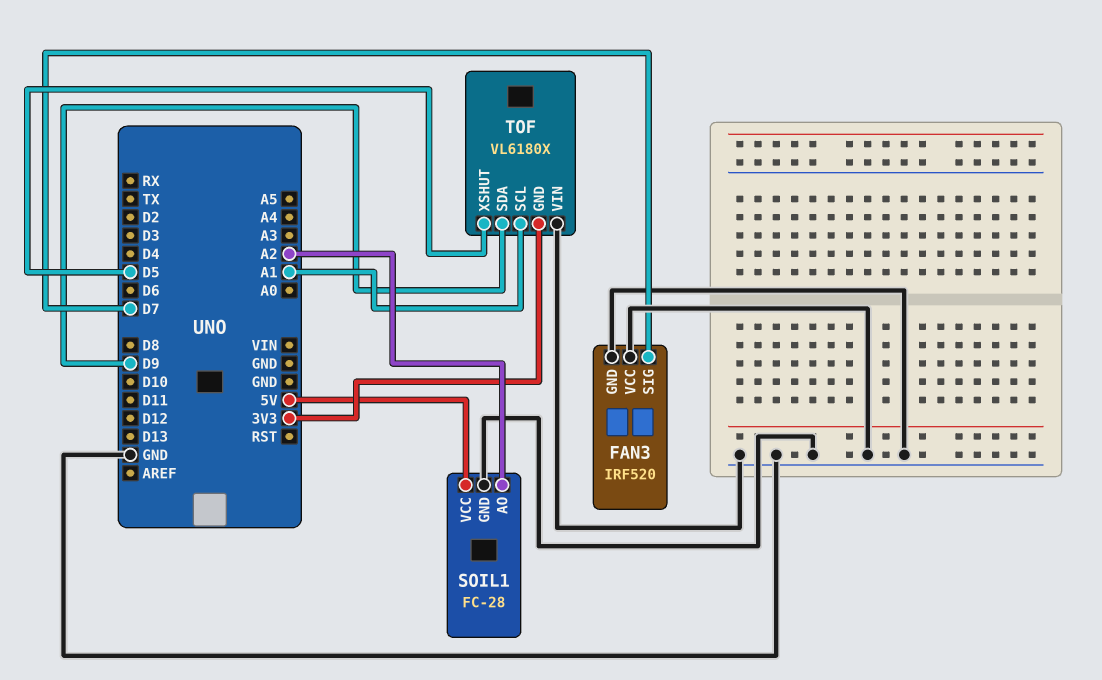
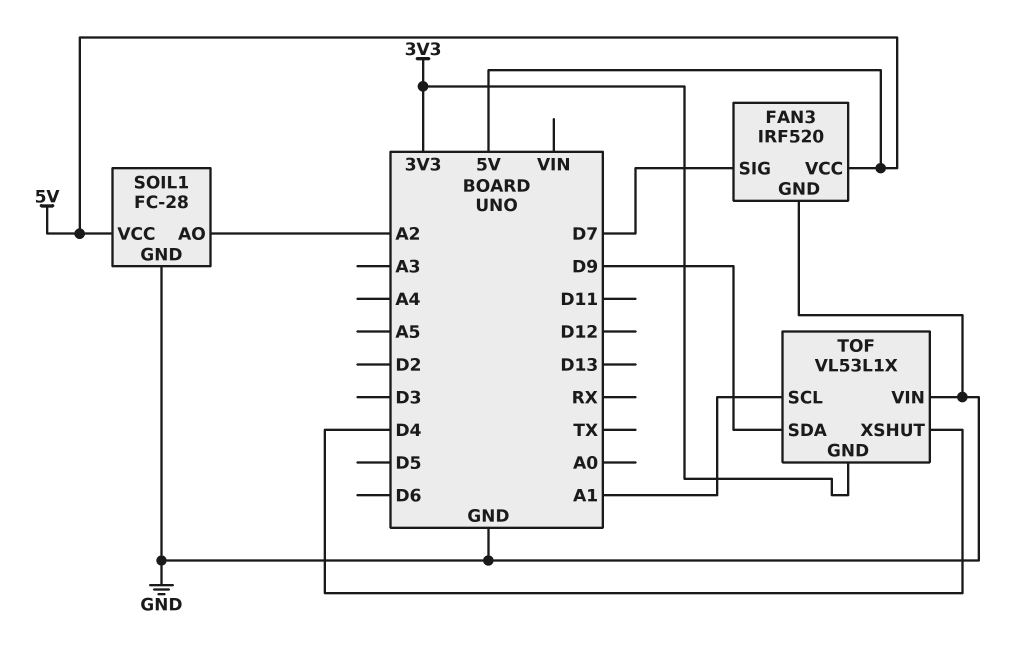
FAN3 pin VCC: GND -> 5V
TOF: VL6180X -> VL53L1X
TOF pin XSHUT: D5 -> D4

